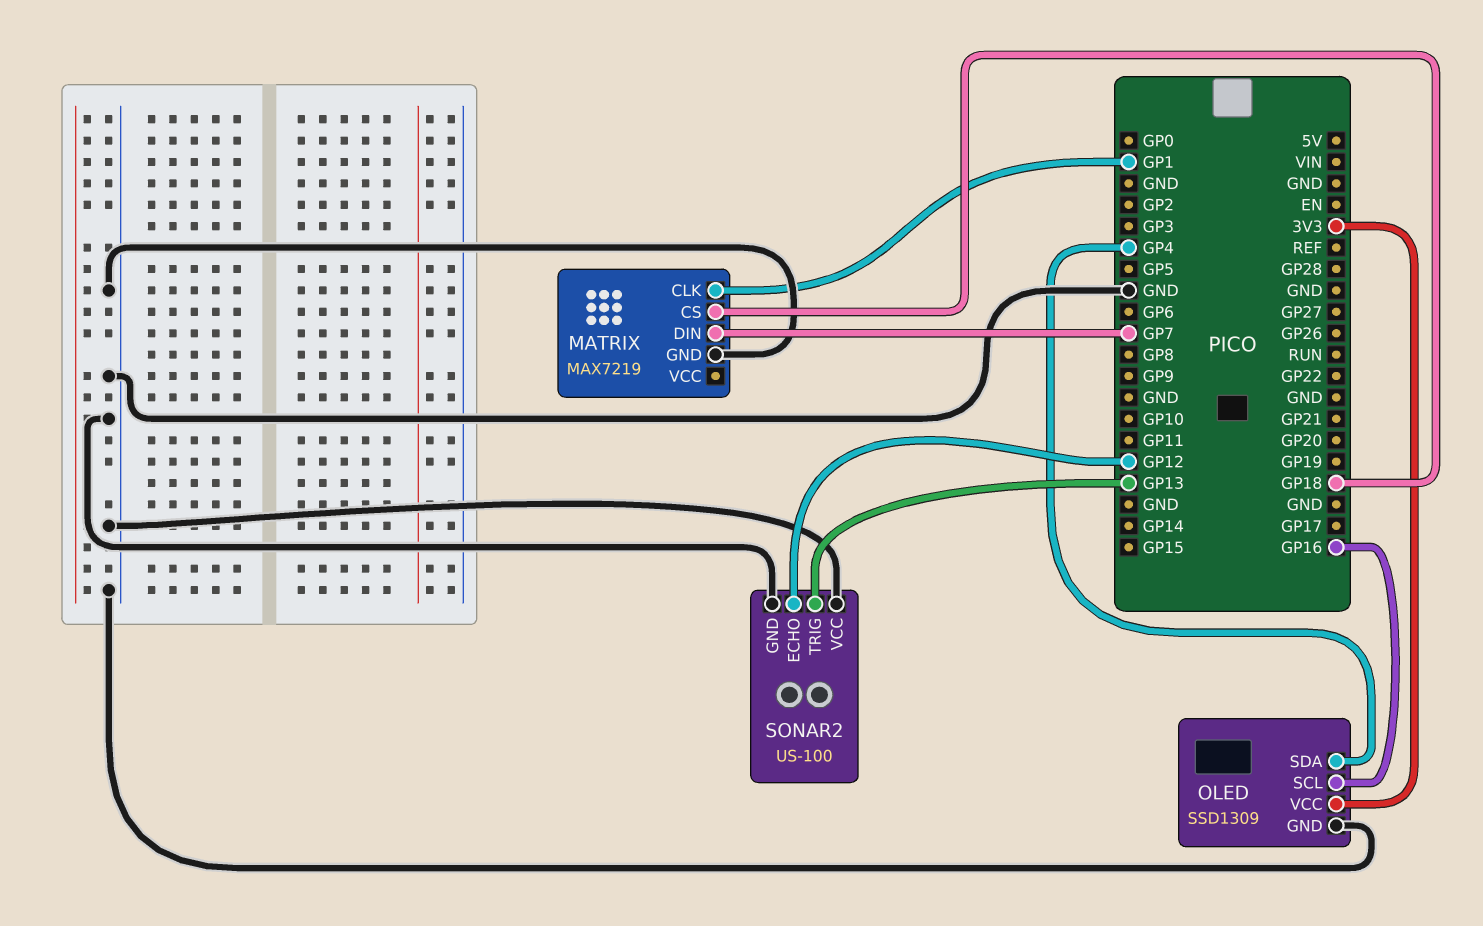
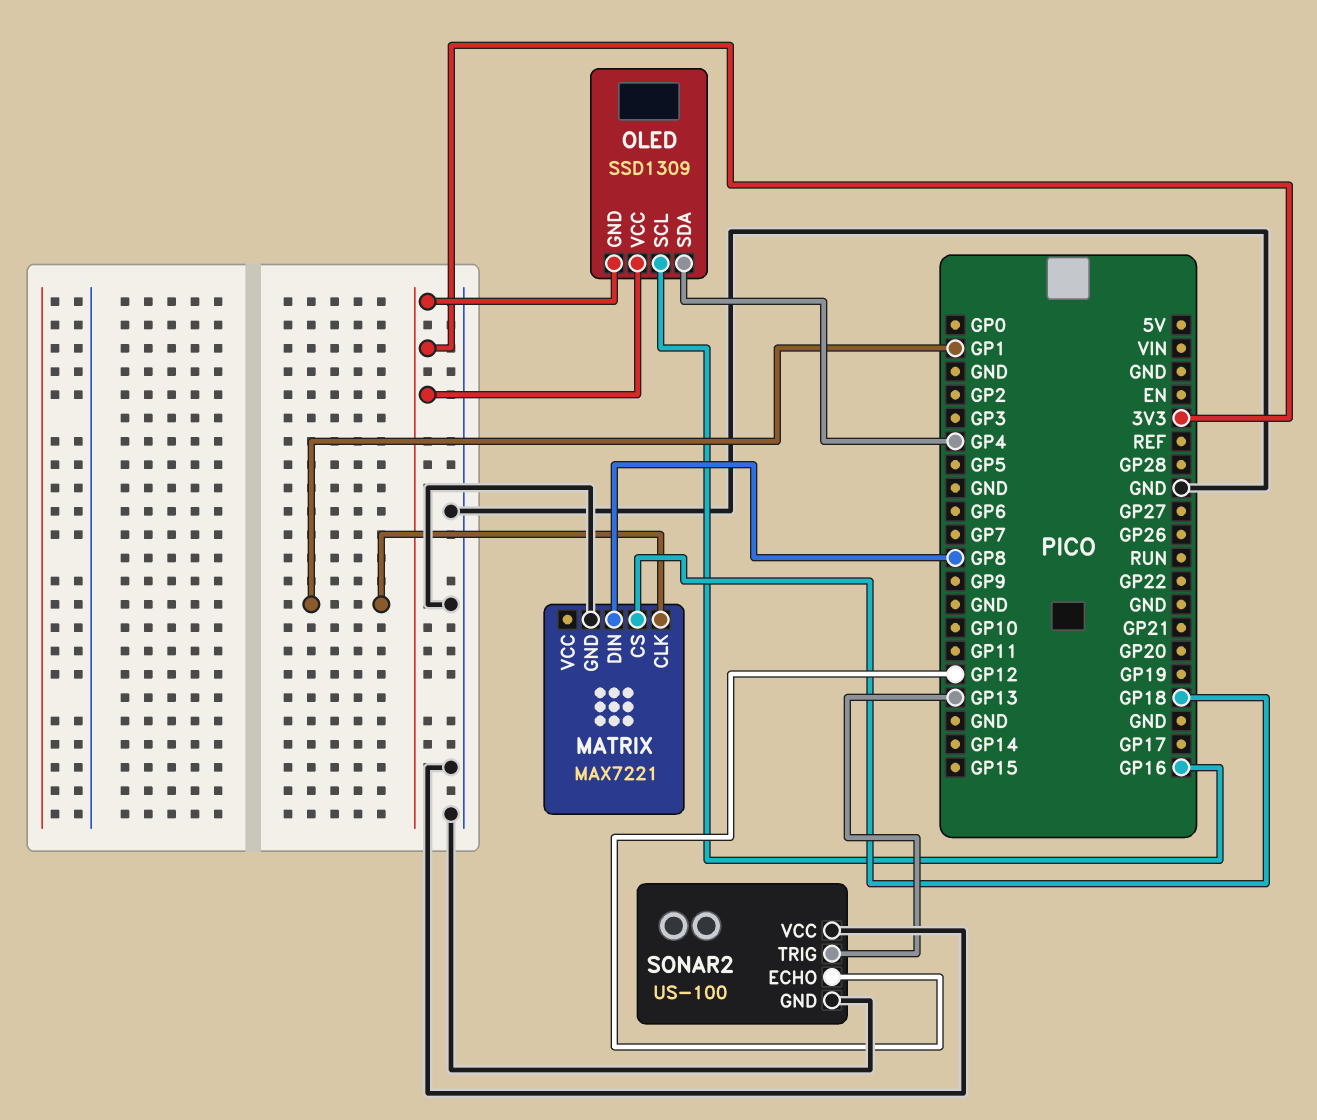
MATRIX: MAX7219 -> MAX7221
MATRIX pin DIN: GP7 -> GP8
OLED pin GND: GND -> 3V3

